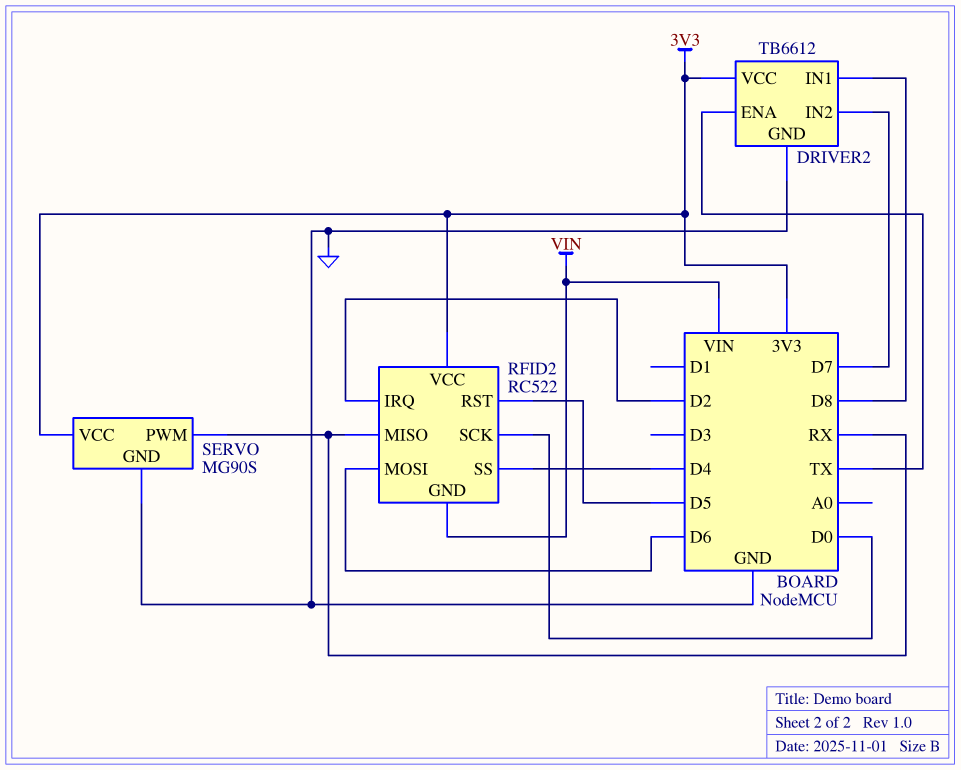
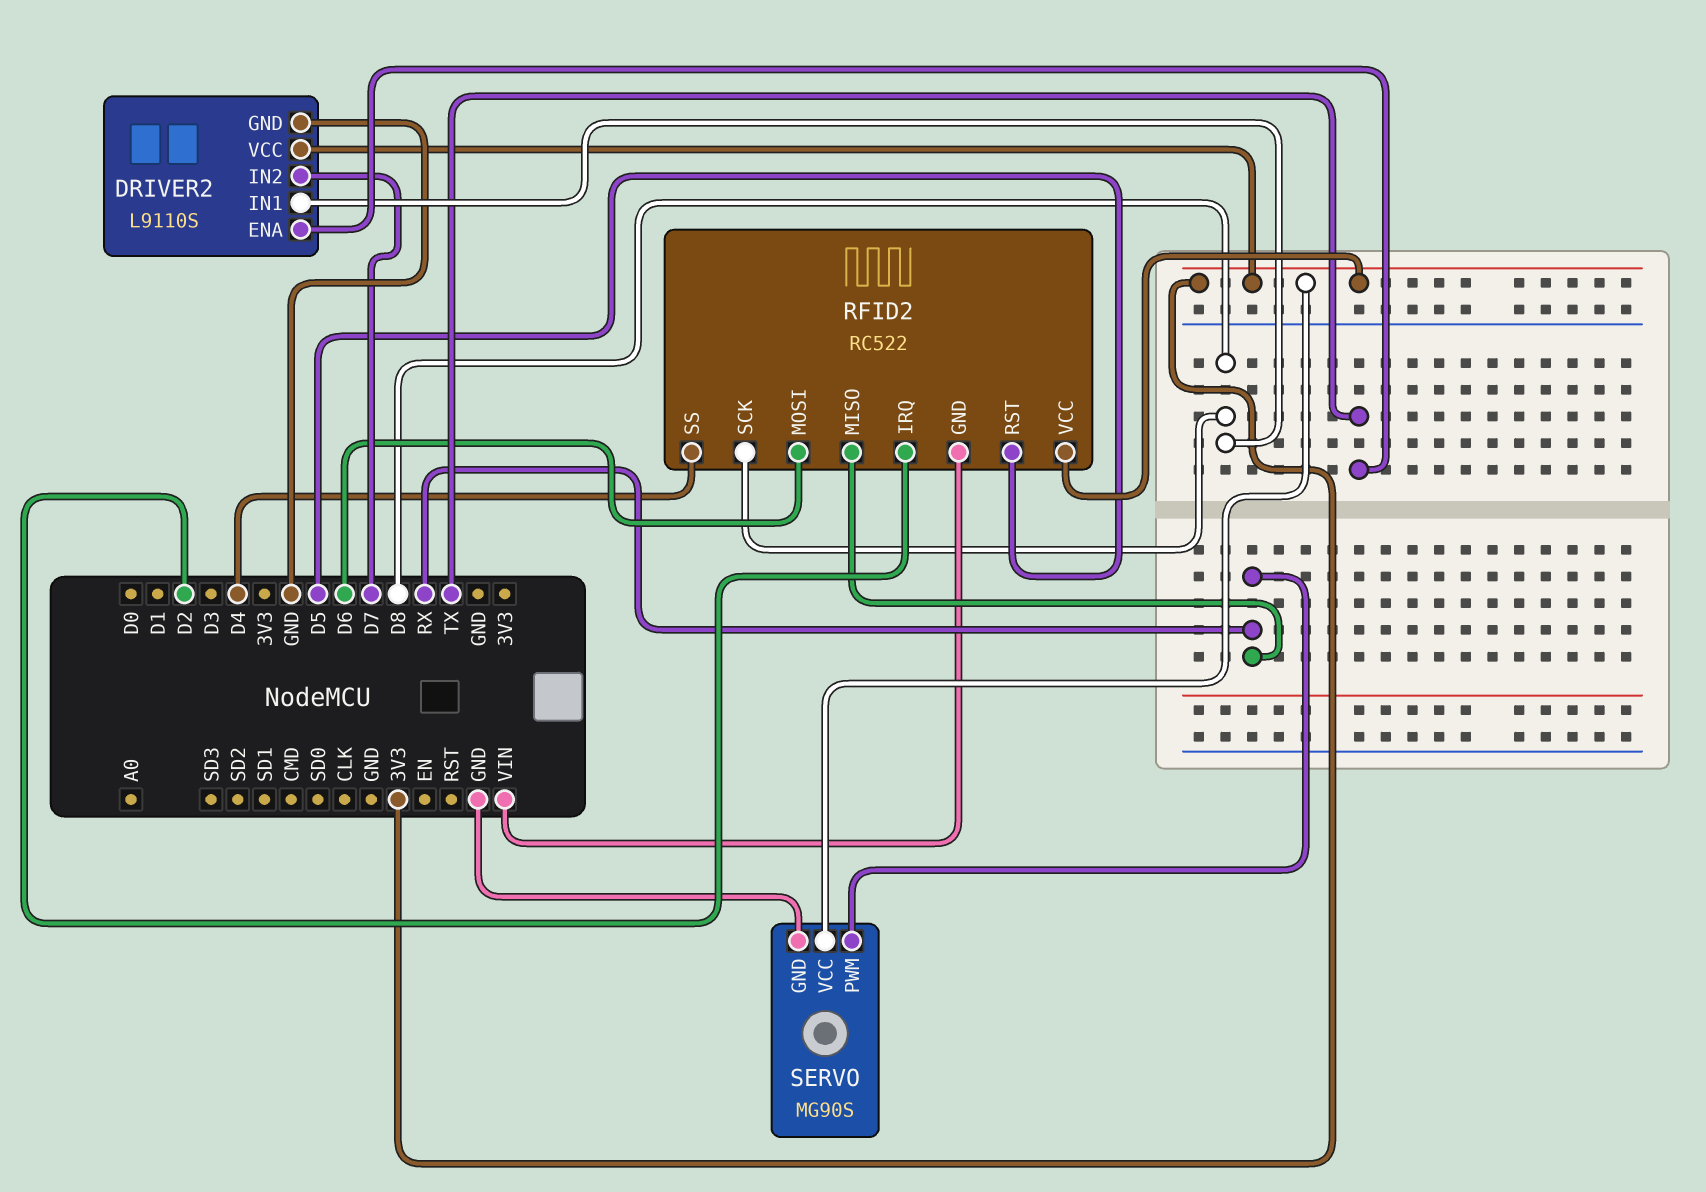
DRIVER2: TB6612 -> L9110S
RFID2 pin SCK: D0 -> D8

